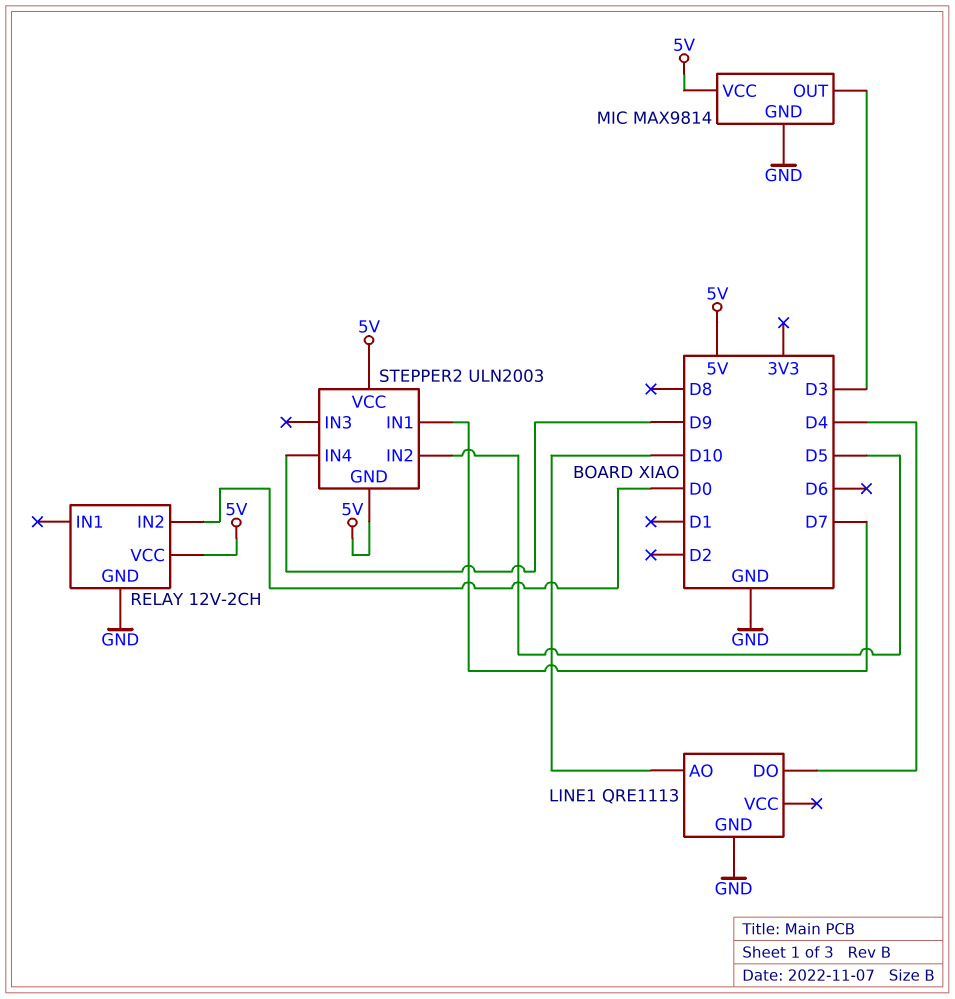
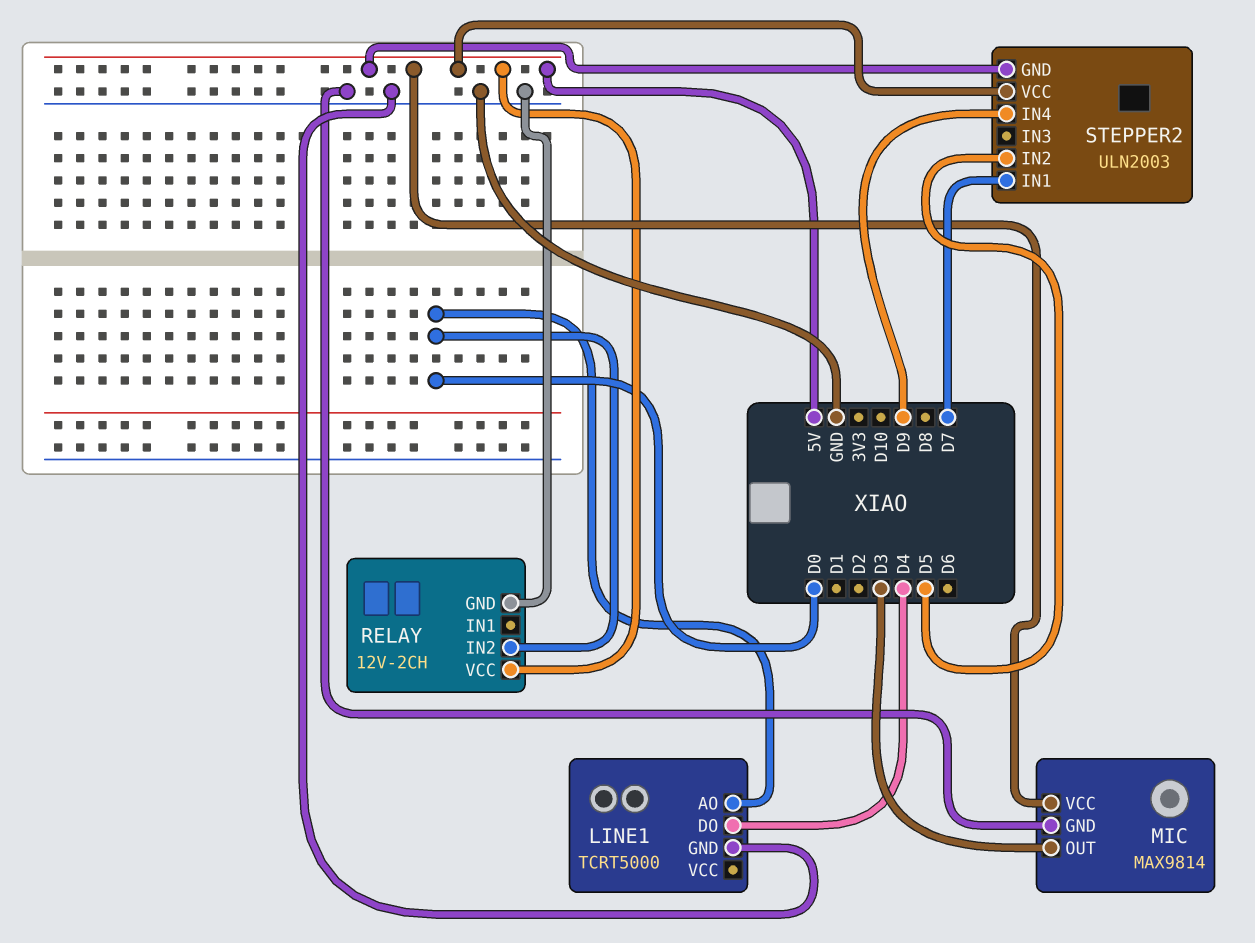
LINE1: QRE1113 -> TCRT5000
LINE1 pin AO: D10 -> D0

